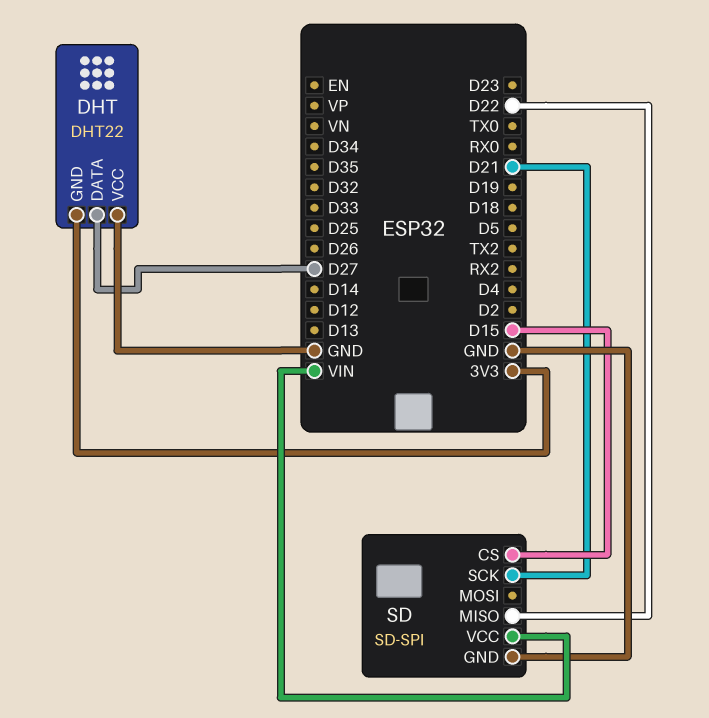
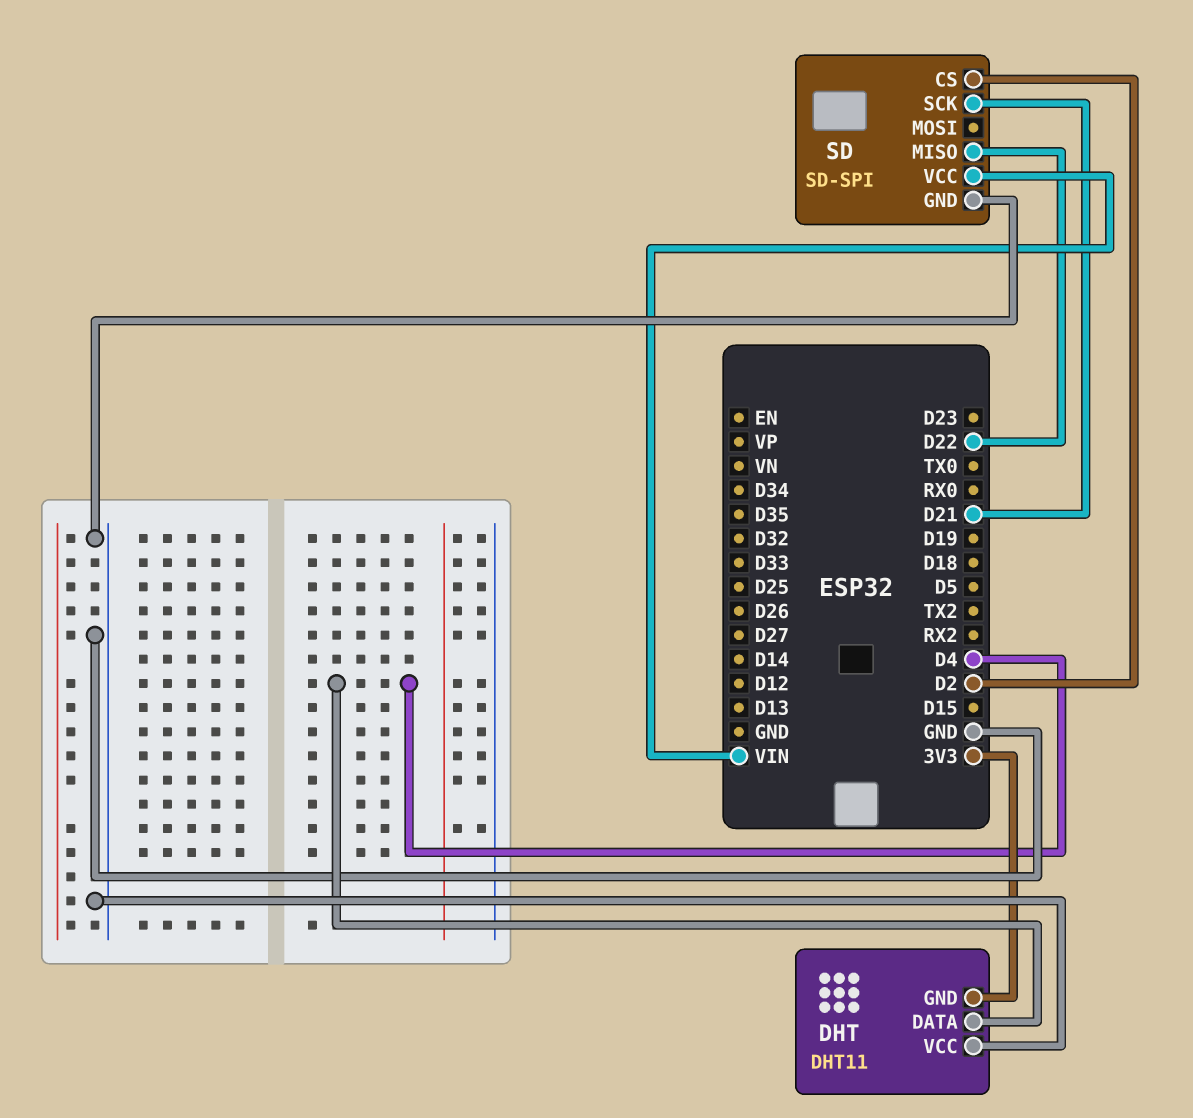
DHT: DHT22 -> DHT11
DHT pin DATA: D27 -> D4
SD pin CS: D15 -> D2

